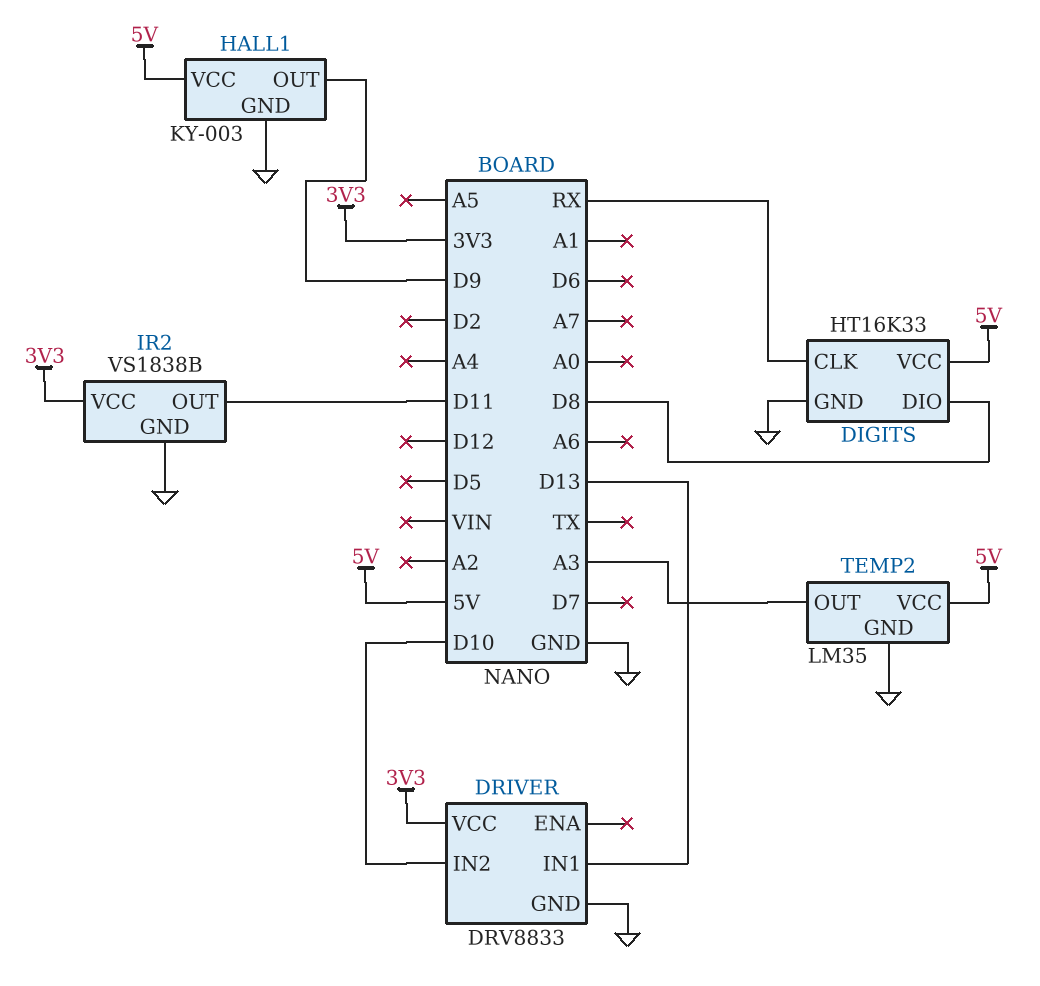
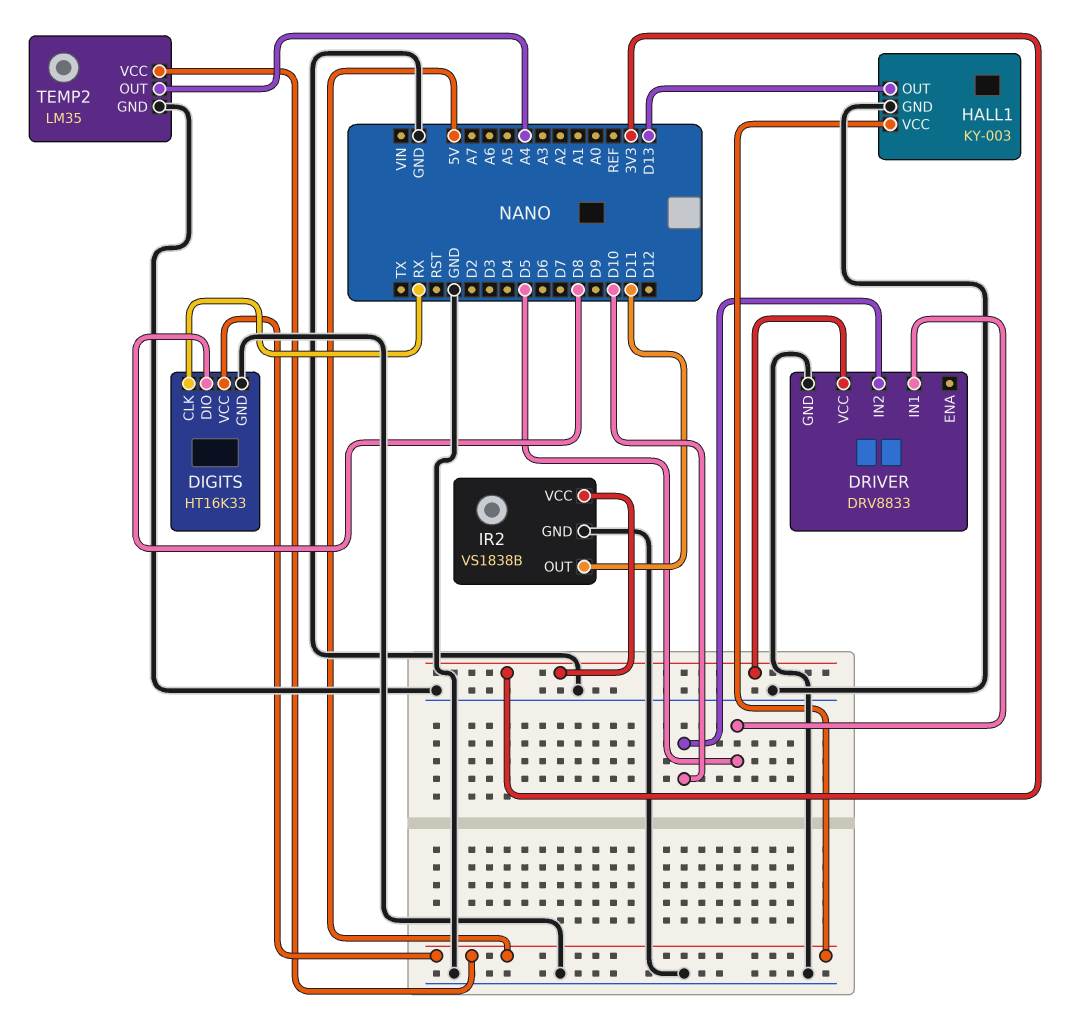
DRIVER pin IN1: D13 -> D5
HALL1 pin OUT: D9 -> D13
TEMP2 pin OUT: A3 -> A4

